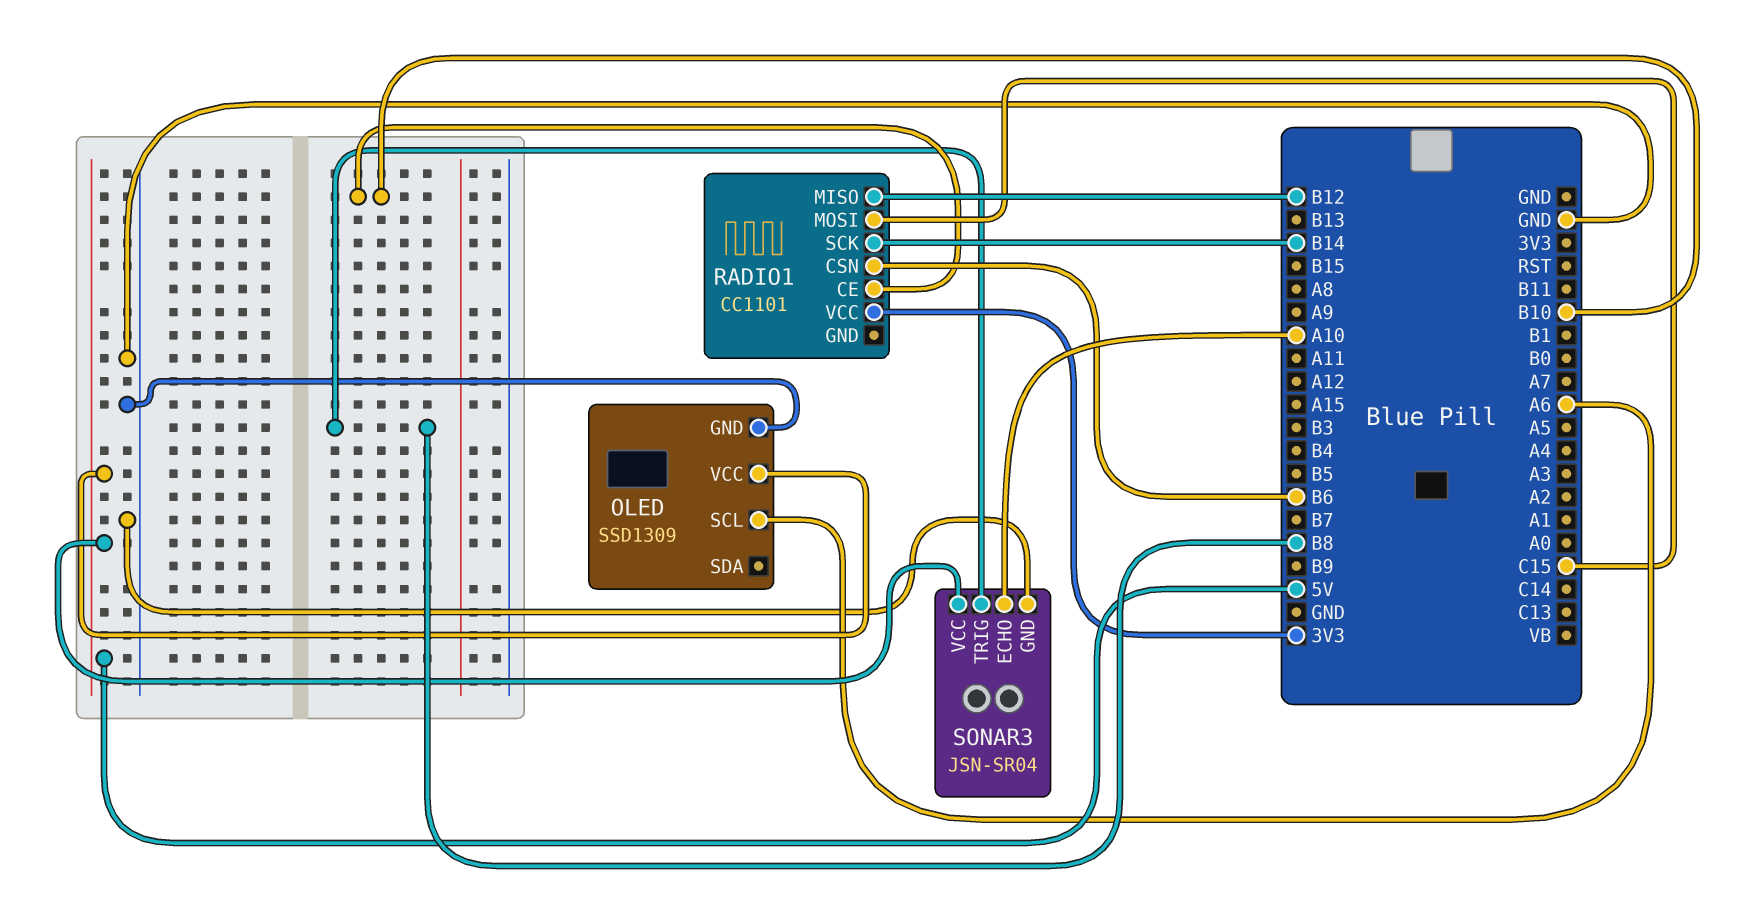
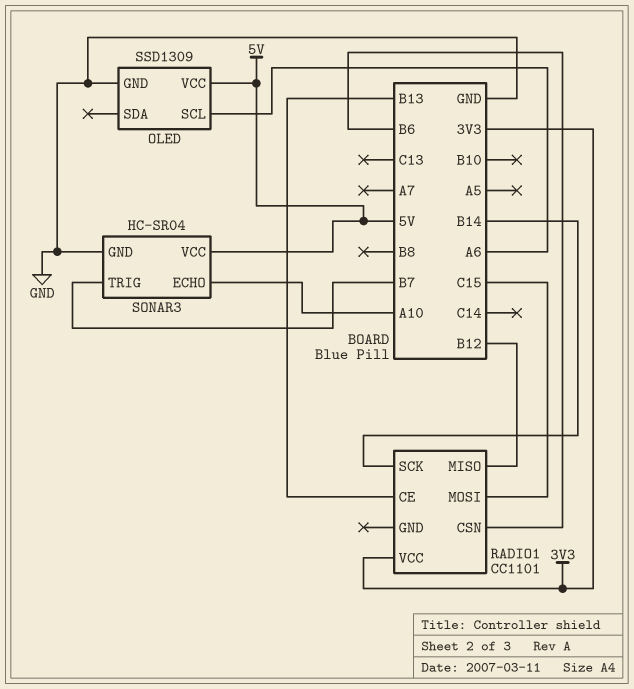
RADIO1 pin CE: B10 -> B13
SONAR3: JSN-SR04 -> HC-SR04
SONAR3 pin TRIG: B8 -> B7

